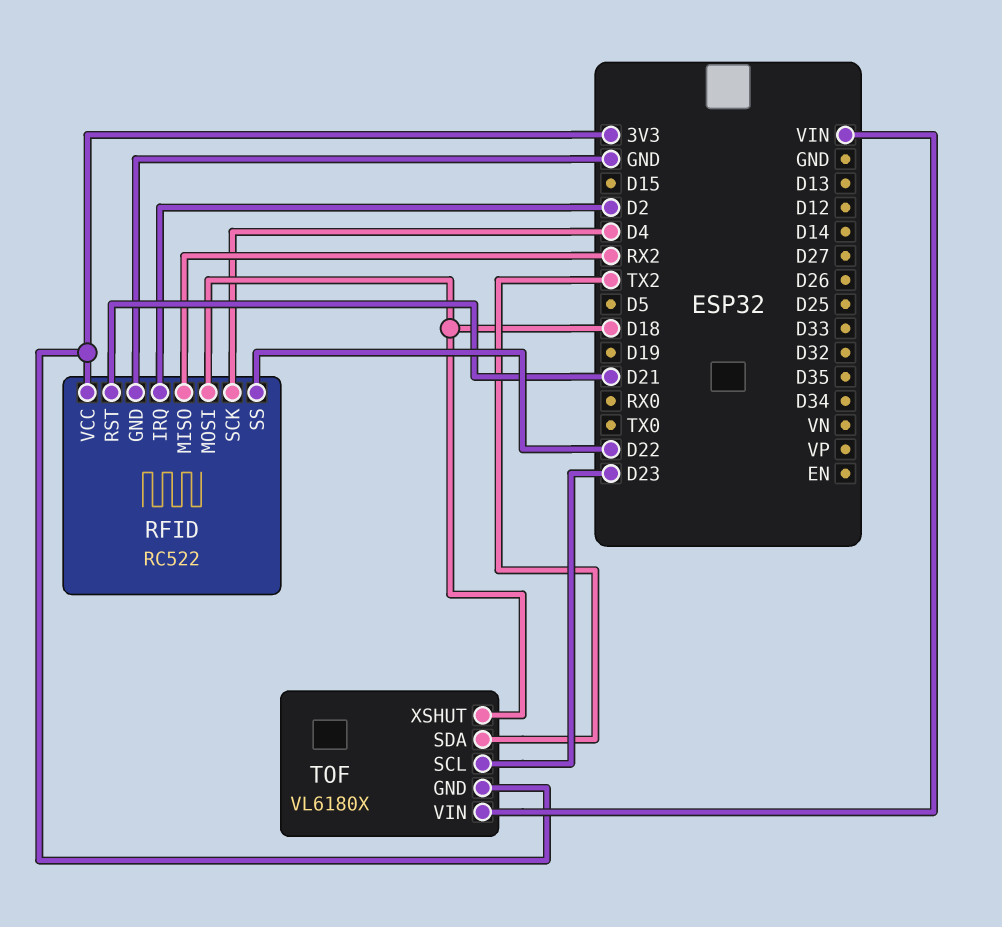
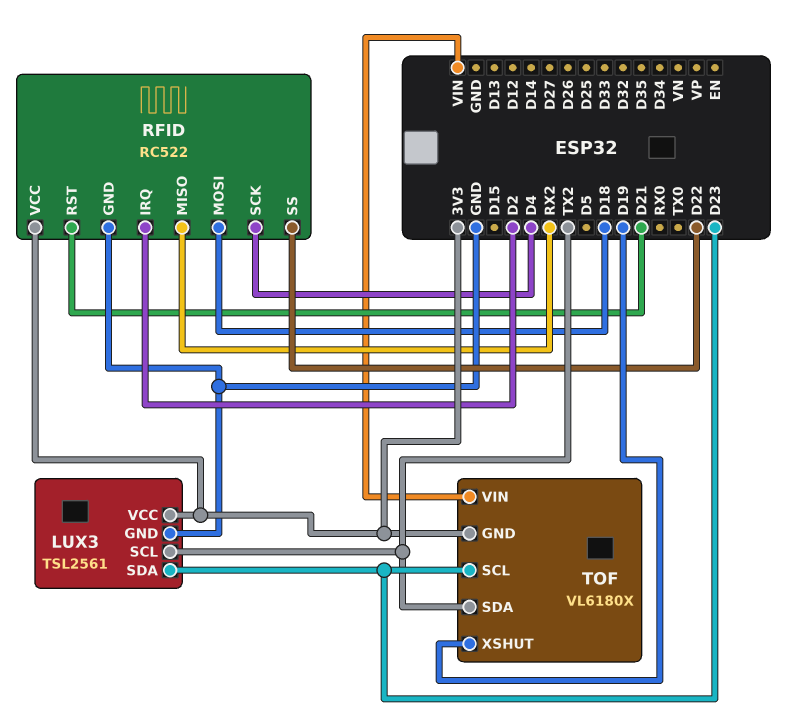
LUX3: none -> TSL2561
LUX3 pin GND: none -> GND
LUX3 pin SCL: none -> TX2
LUX3 pin SDA: none -> D23
LUX3 pin VCC: none -> 3V3
TOF pin XSHUT: D18 -> D19

